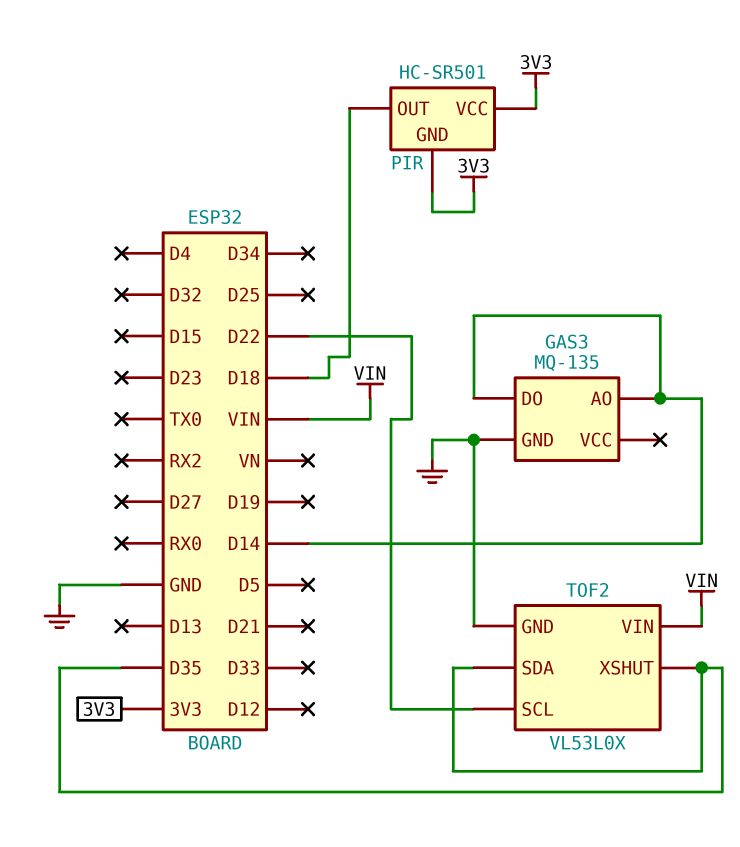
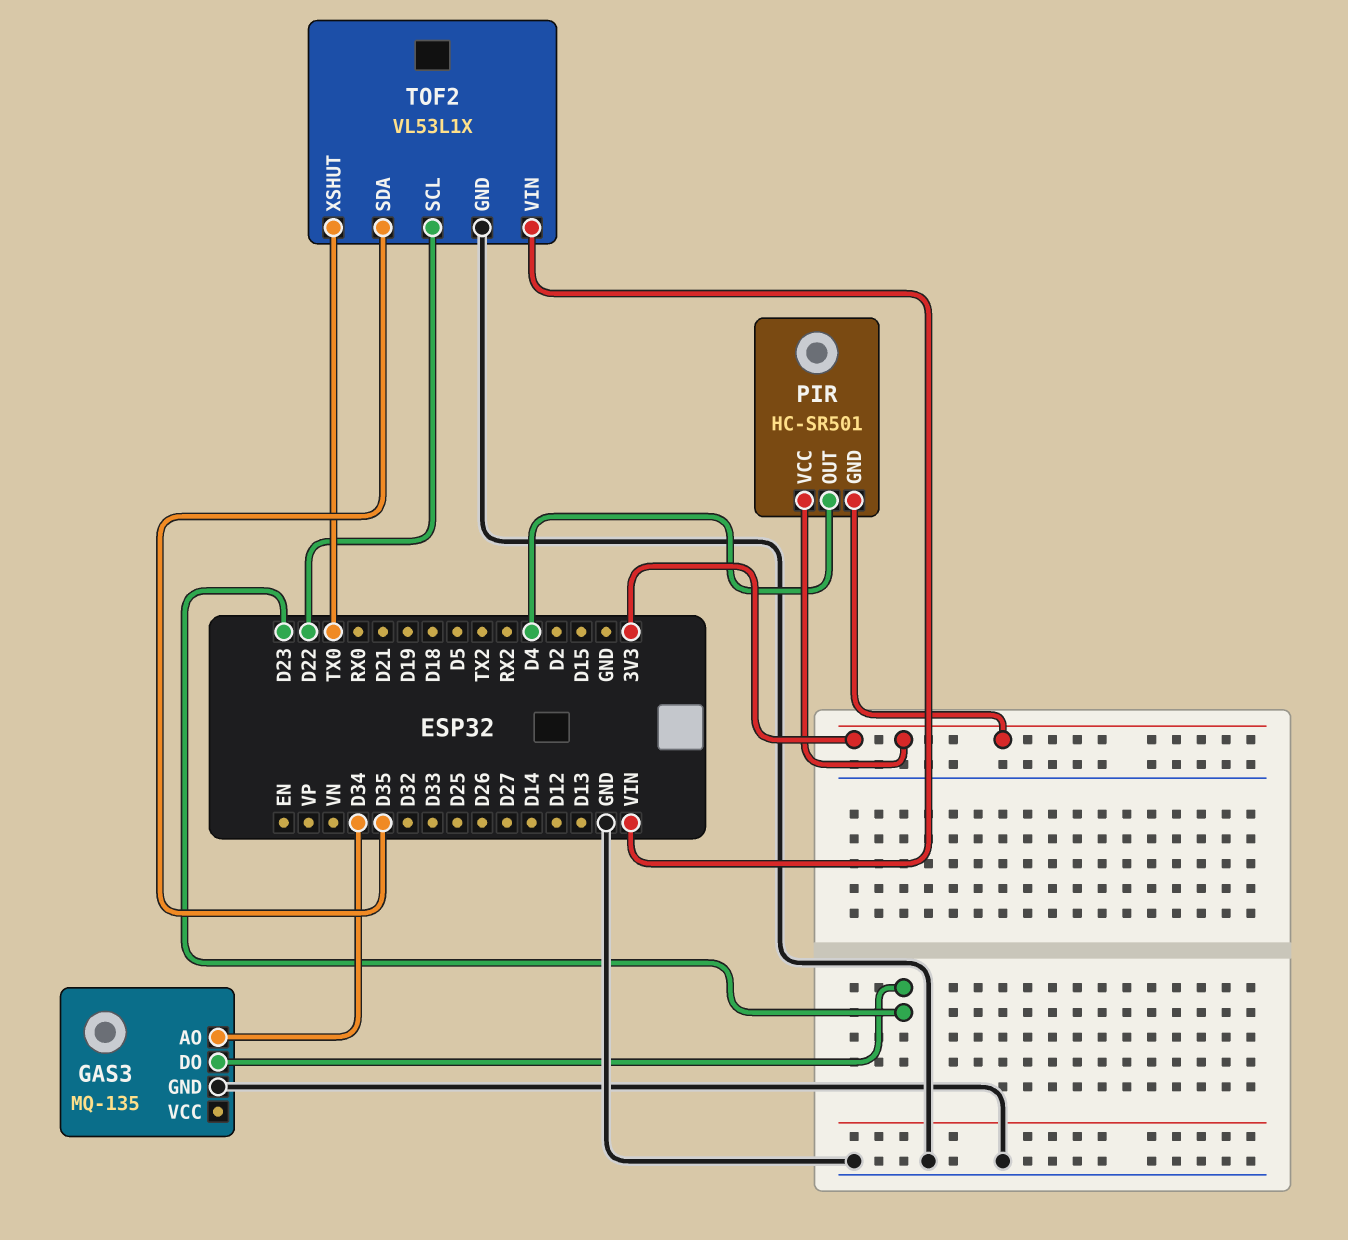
GAS3 pin AO: D14 -> D34
GAS3 pin DO: D14 -> D23
PIR pin OUT: D18 -> D4
TOF2: VL53L0X -> VL53L1X
TOF2 pin XSHUT: D35 -> TX0

